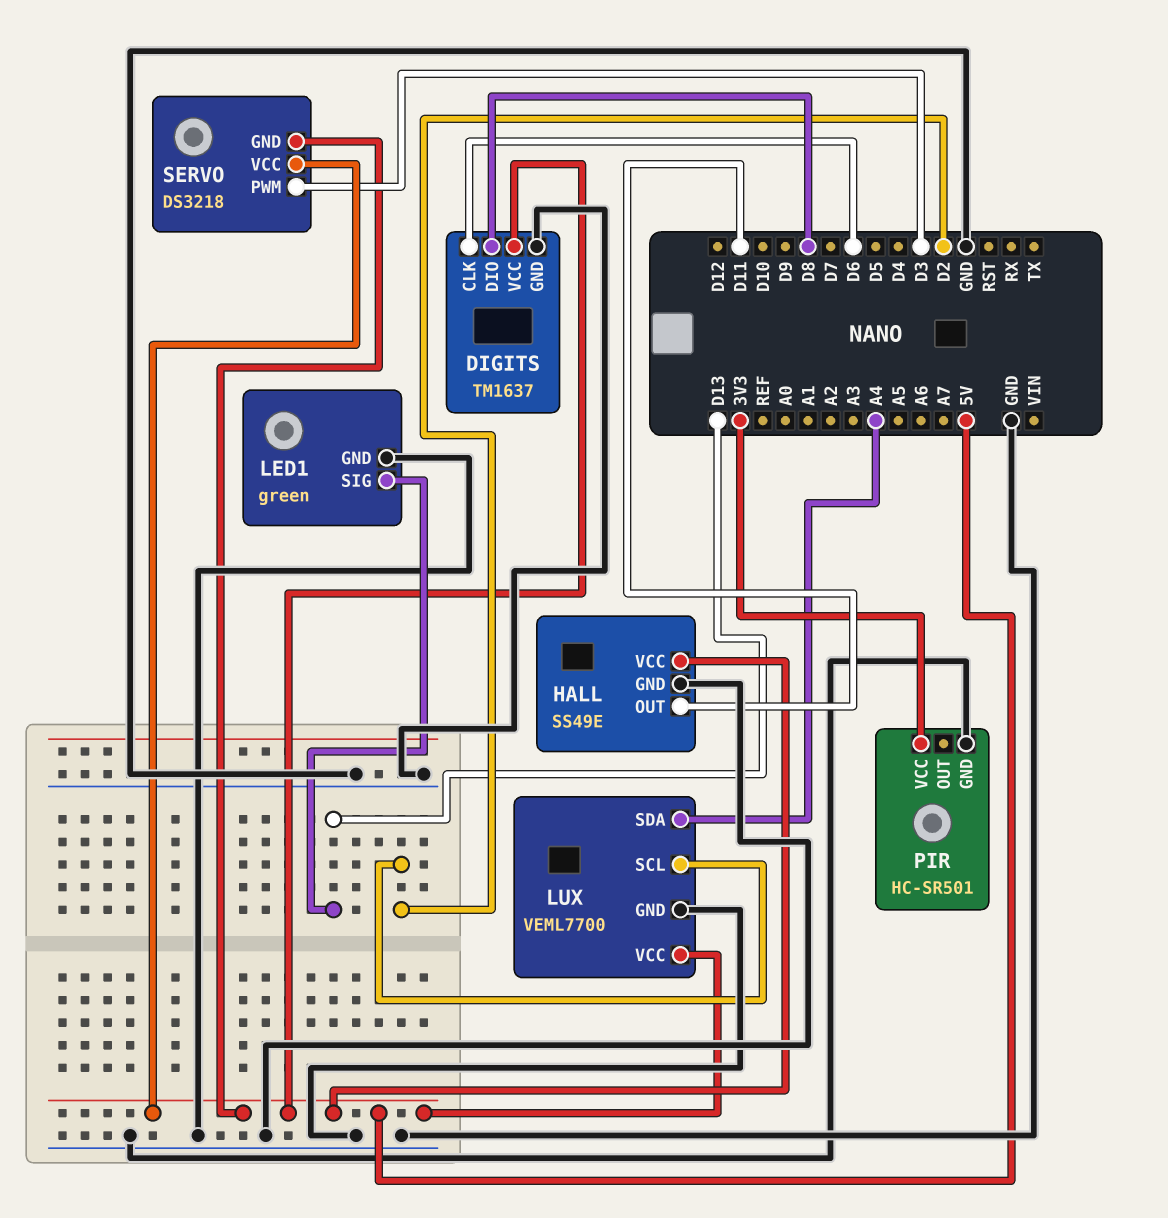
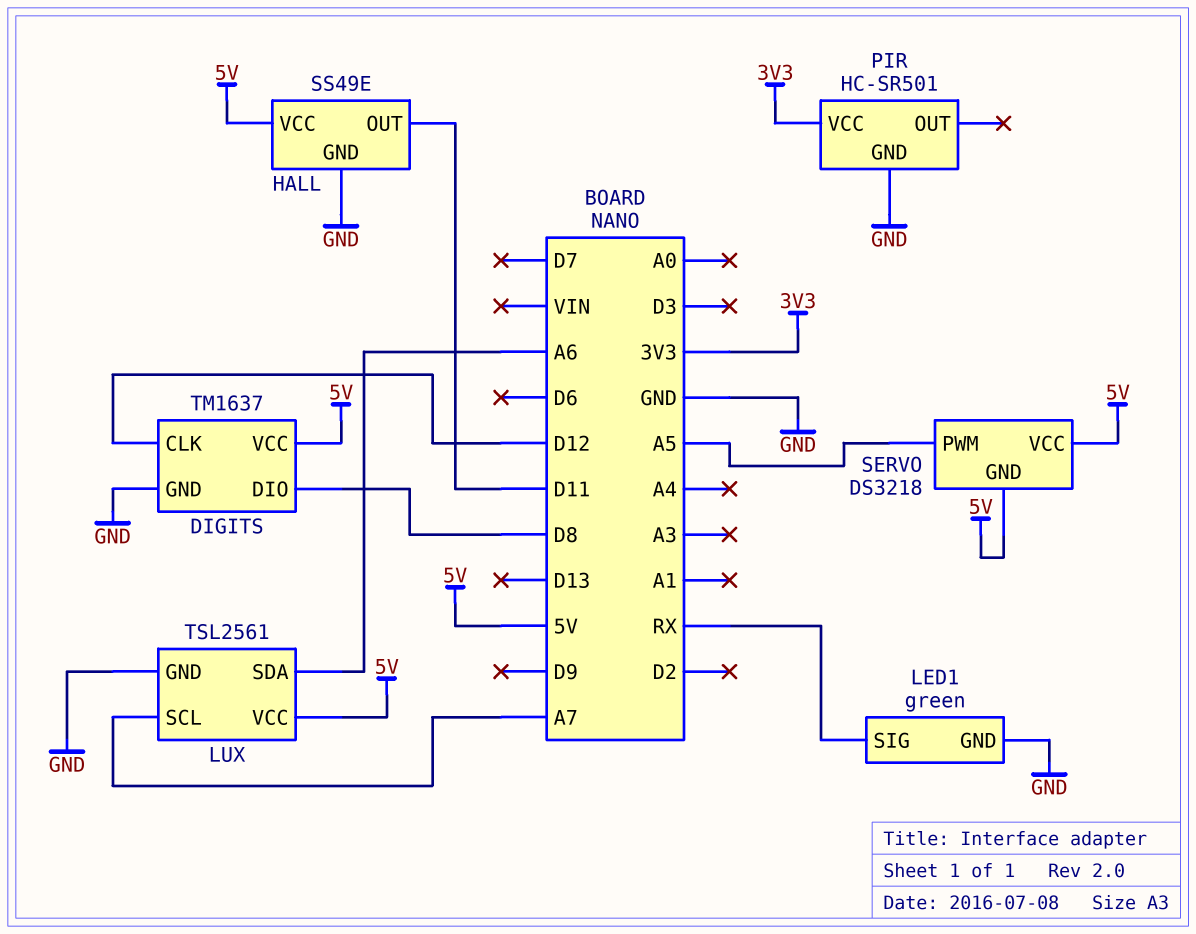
DIGITS pin CLK: D6 -> D12
LED1 pin SIG: D13 -> RX
LUX: VEML7700 -> TSL2561
LUX pin SCL: D2 -> A7
LUX pin SDA: A4 -> A6
SERVO pin PWM: D3 -> A5

